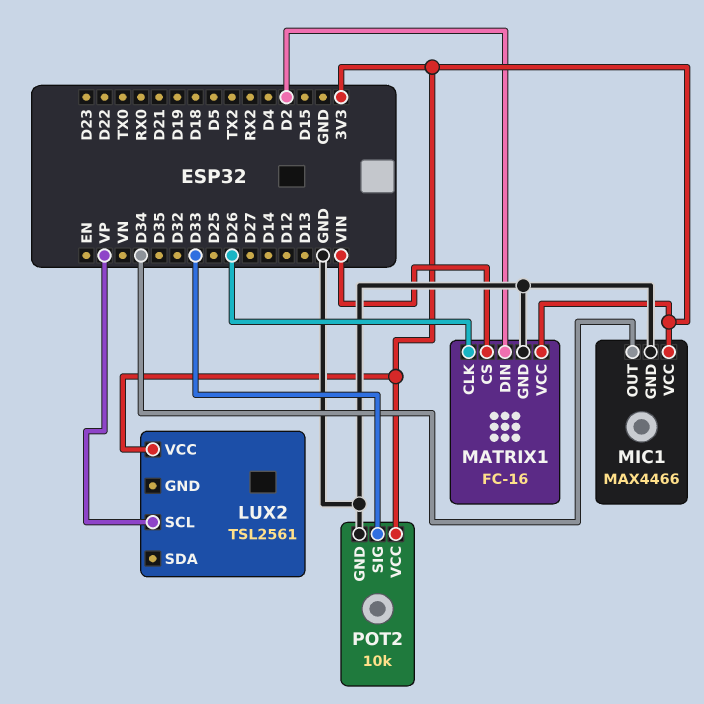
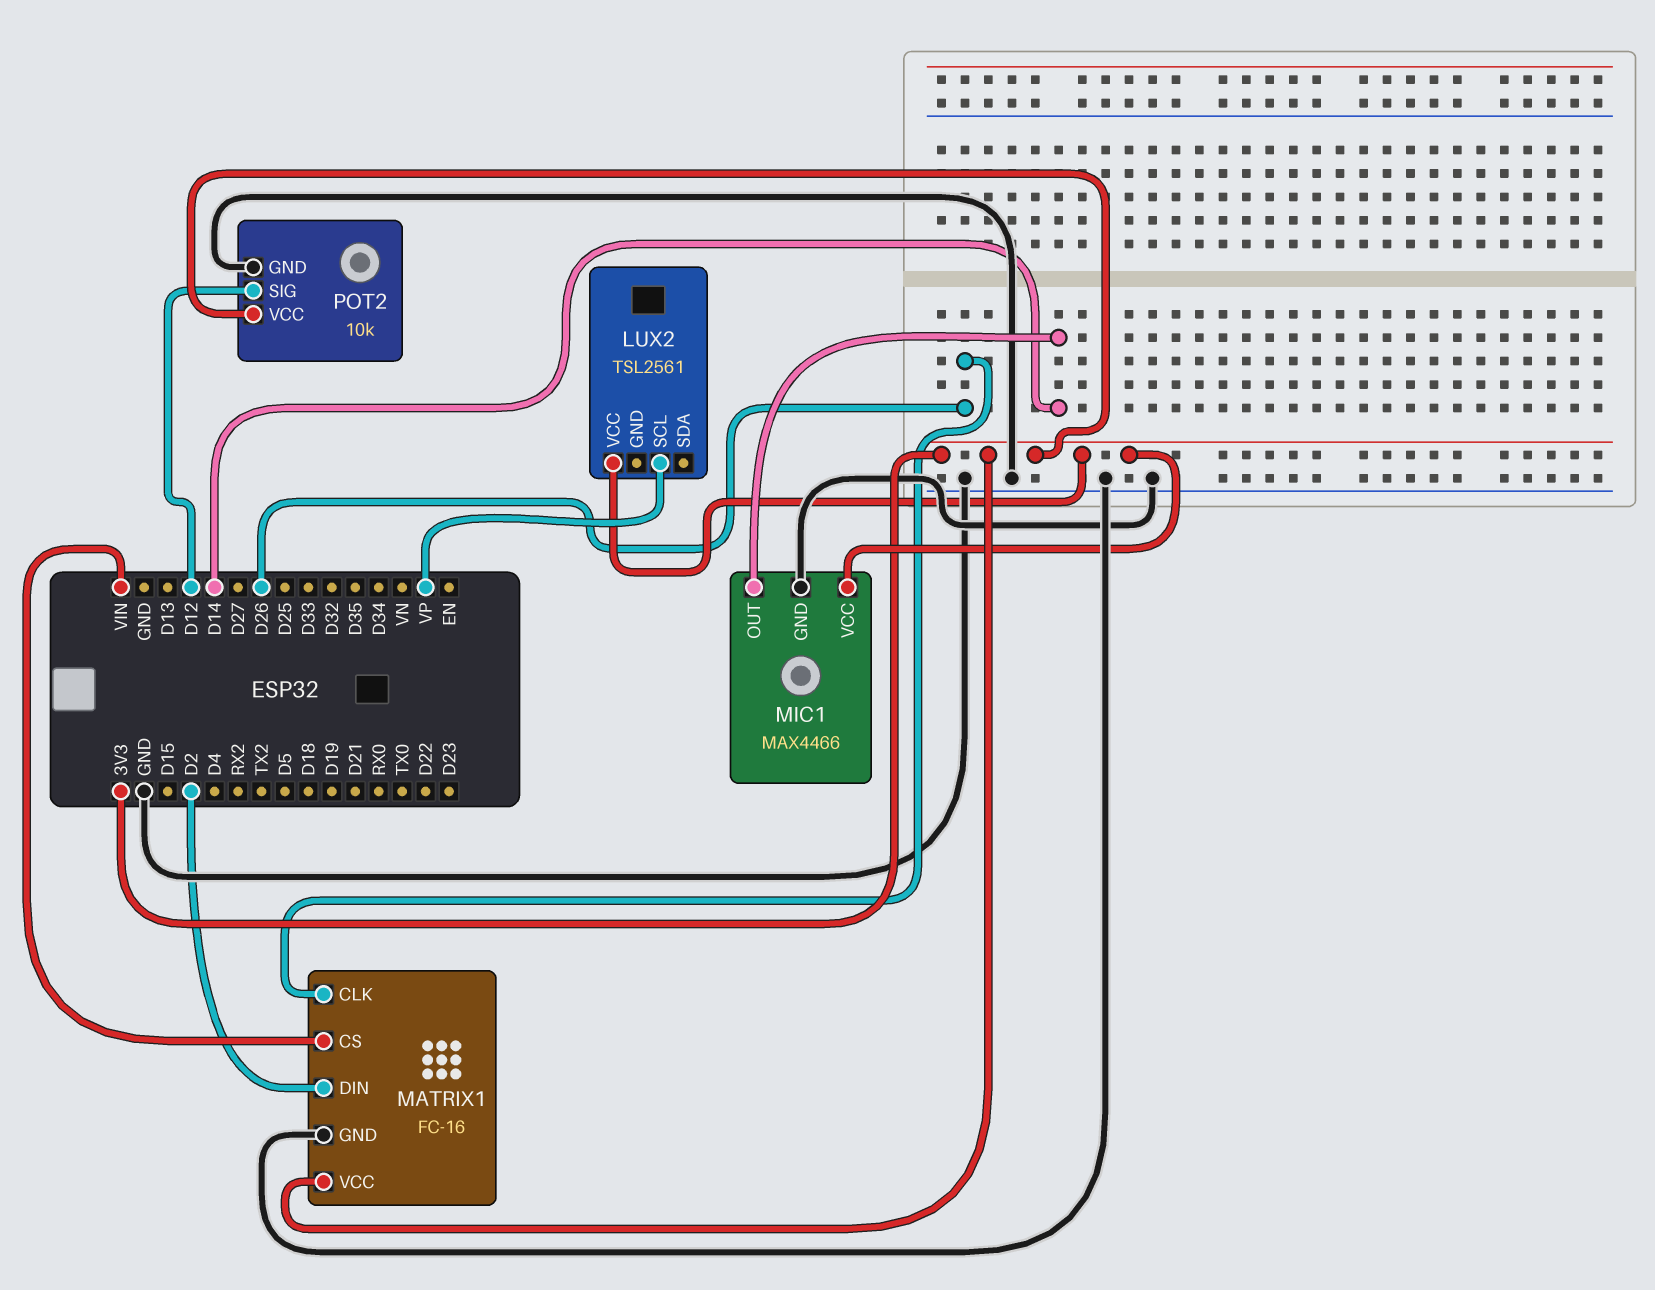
MIC1 pin OUT: D34 -> D14
POT2 pin SIG: D33 -> D12

